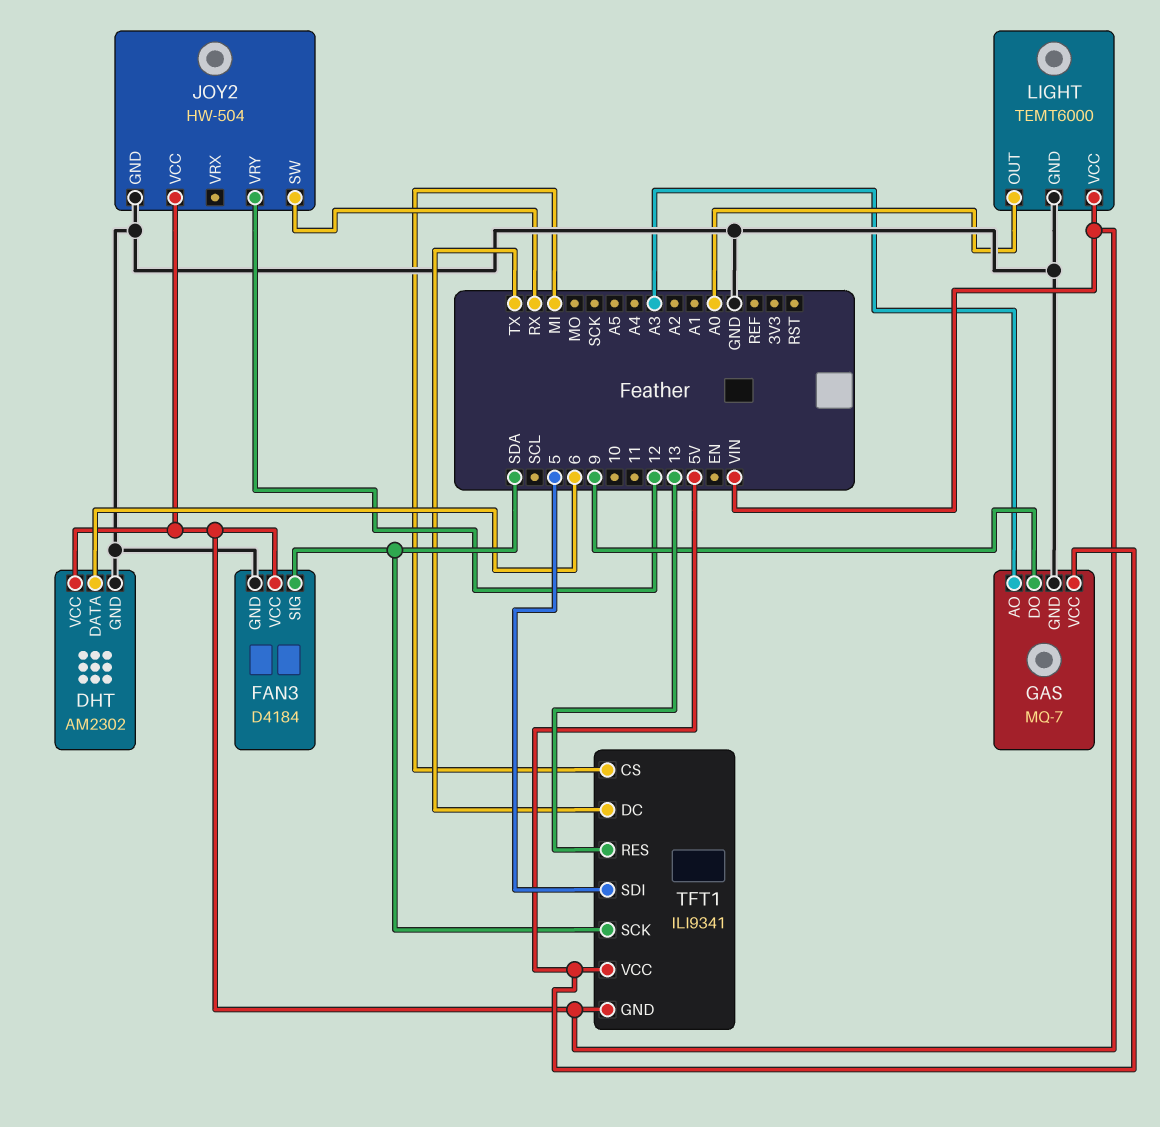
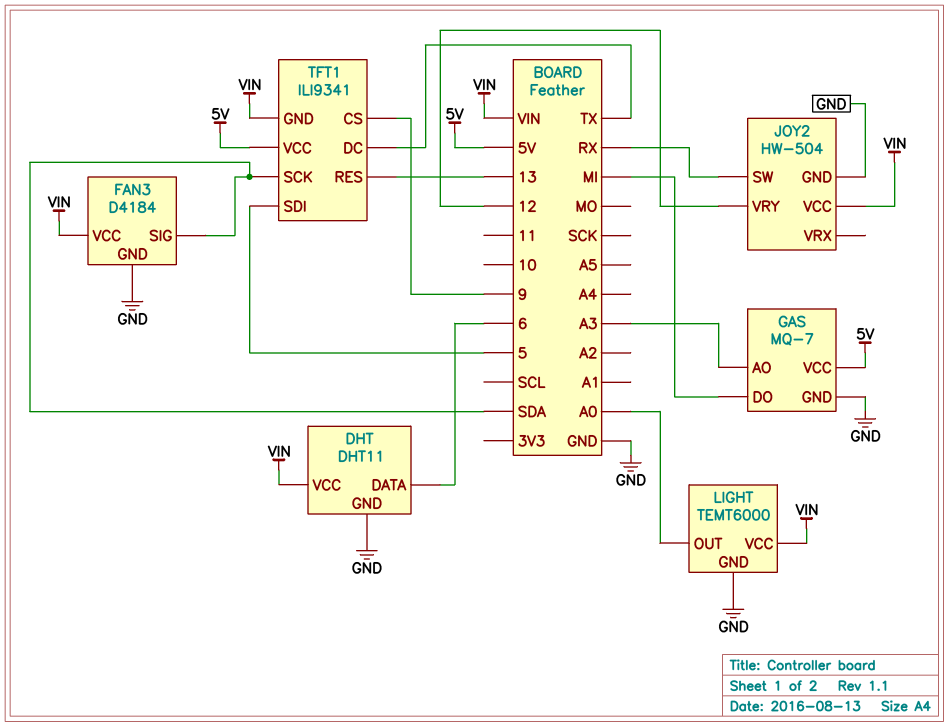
DHT: AM2302 -> DHT11
GAS pin DO: 9 -> MI
TFT1 pin CS: MI -> 9

